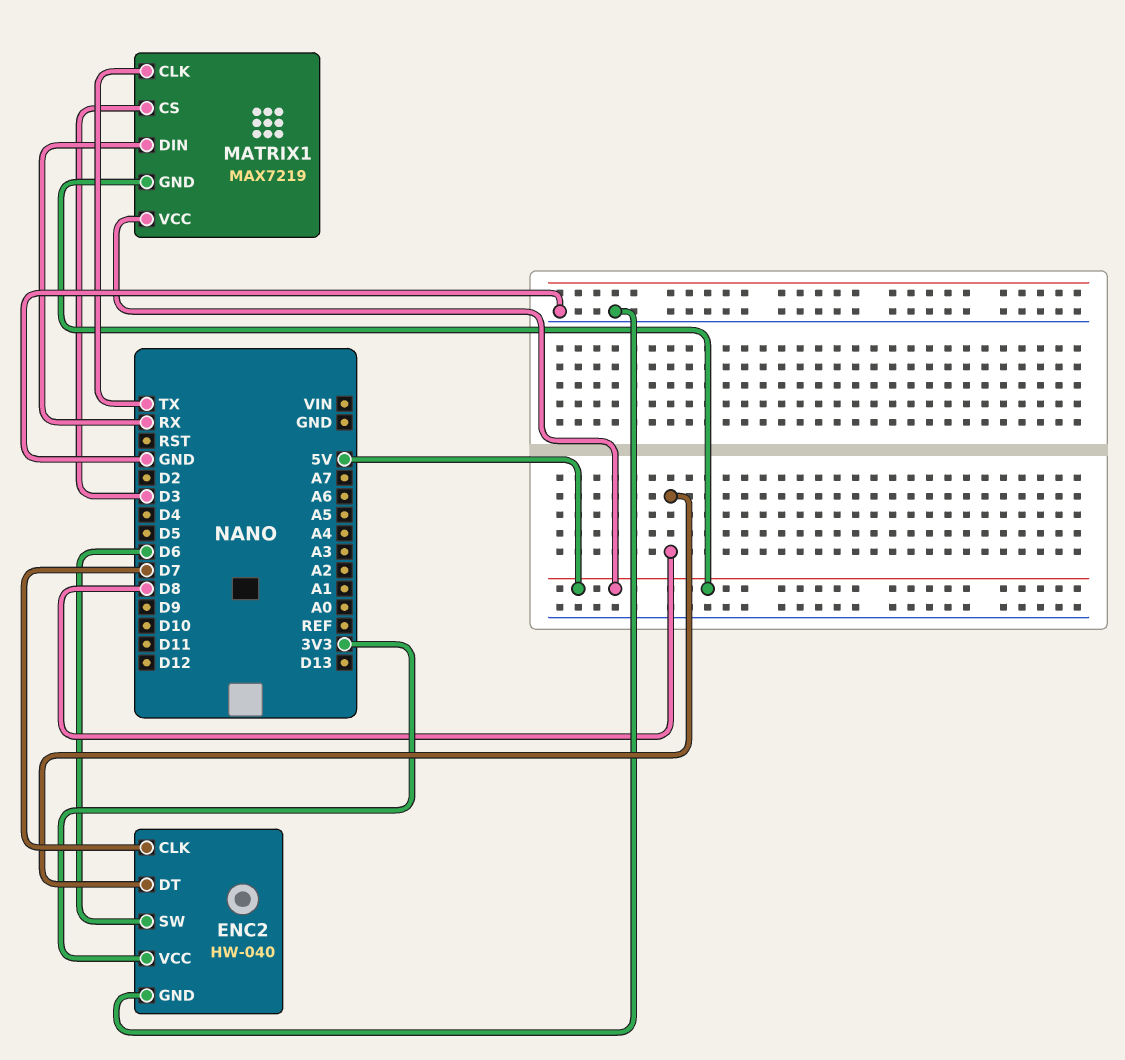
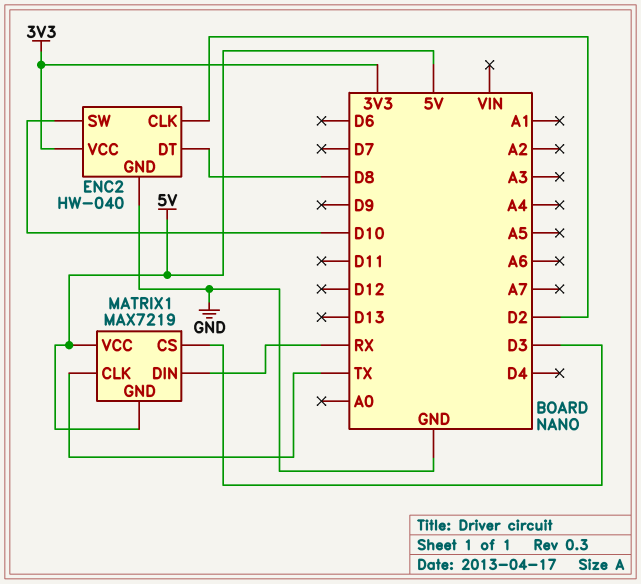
ENC2 pin CLK: D7 -> D2
ENC2 pin SW: D6 -> D10

